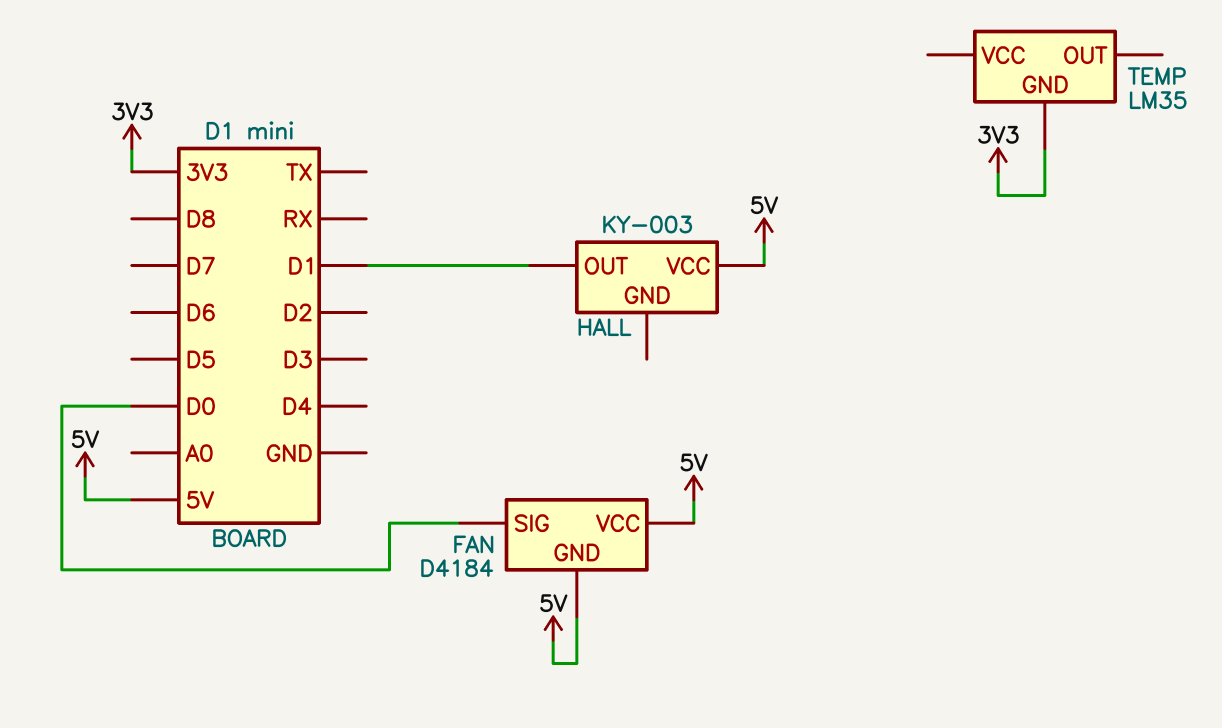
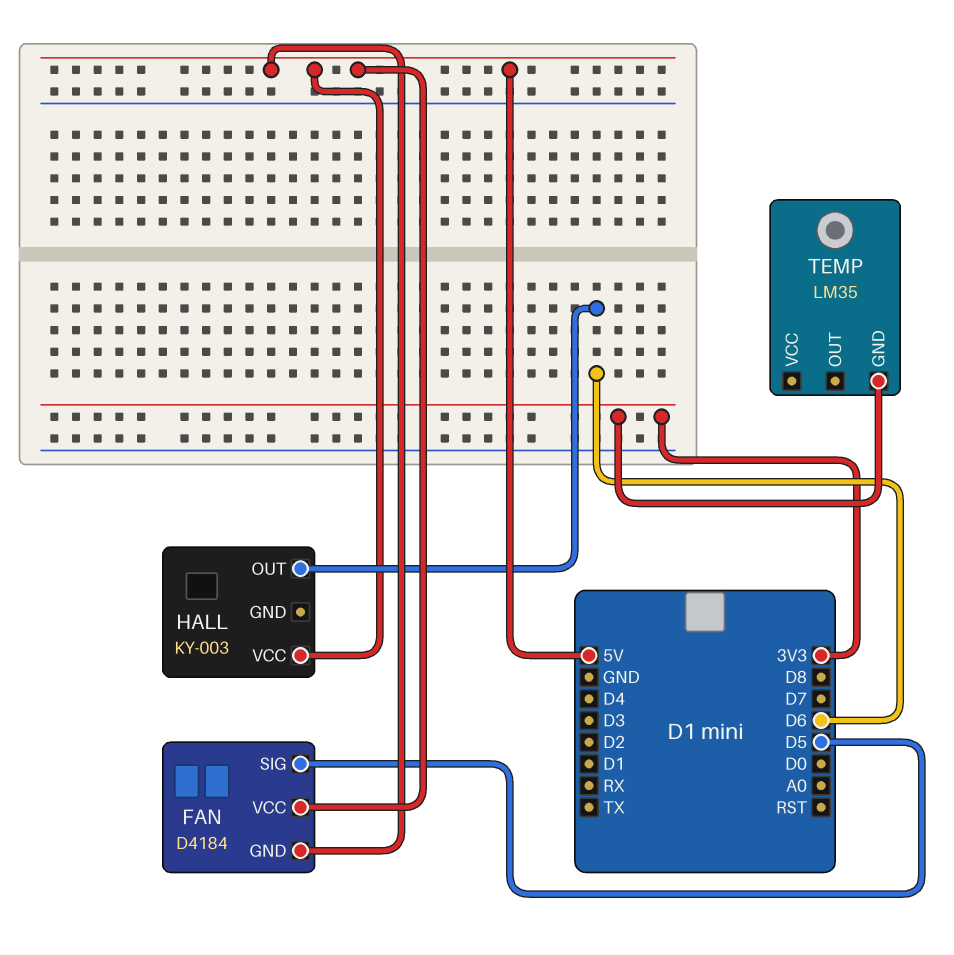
FAN pin SIG: D0 -> D5
HALL pin OUT: D1 -> D6

